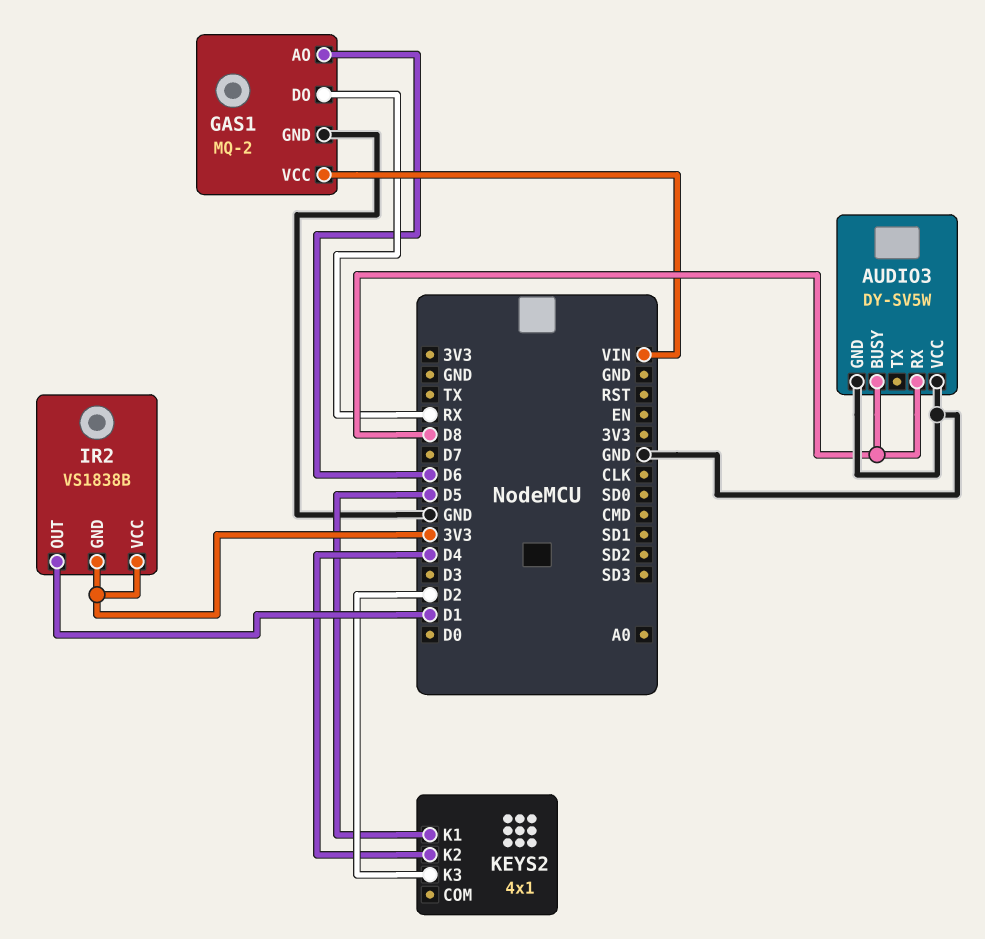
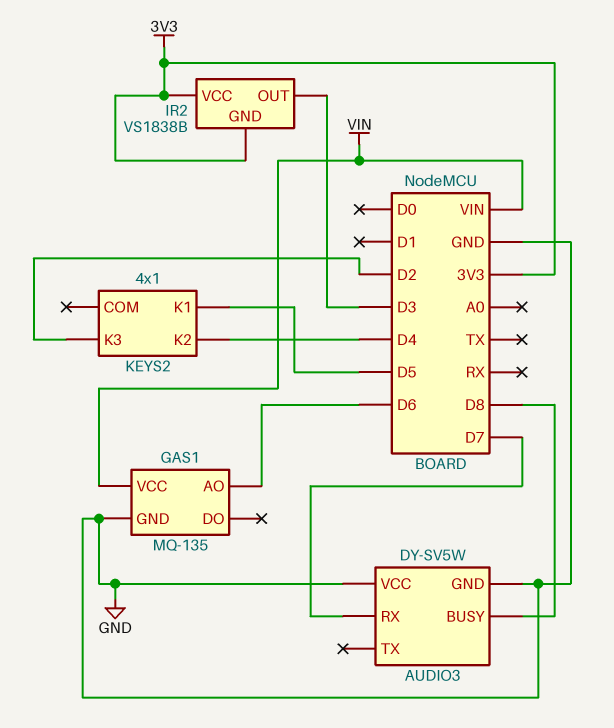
AUDIO3 pin RX: D8 -> D7
GAS1: MQ-2 -> MQ-135
GAS1 pin DO: RX -> none
IR2 pin OUT: D1 -> D3

